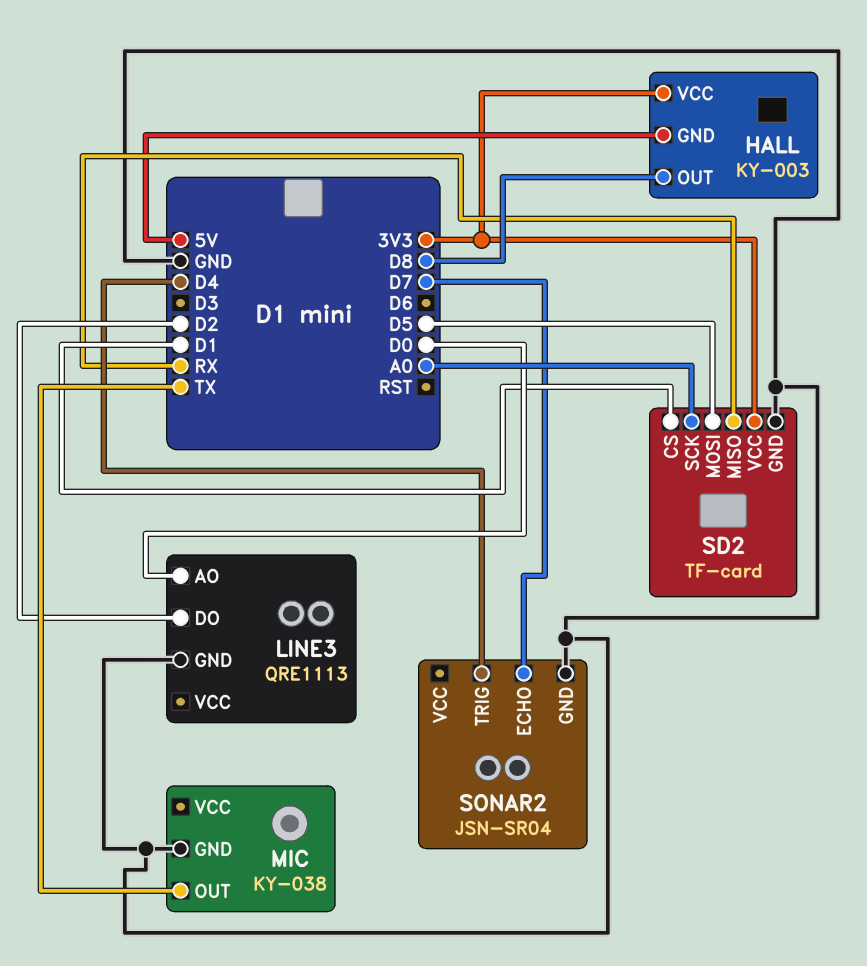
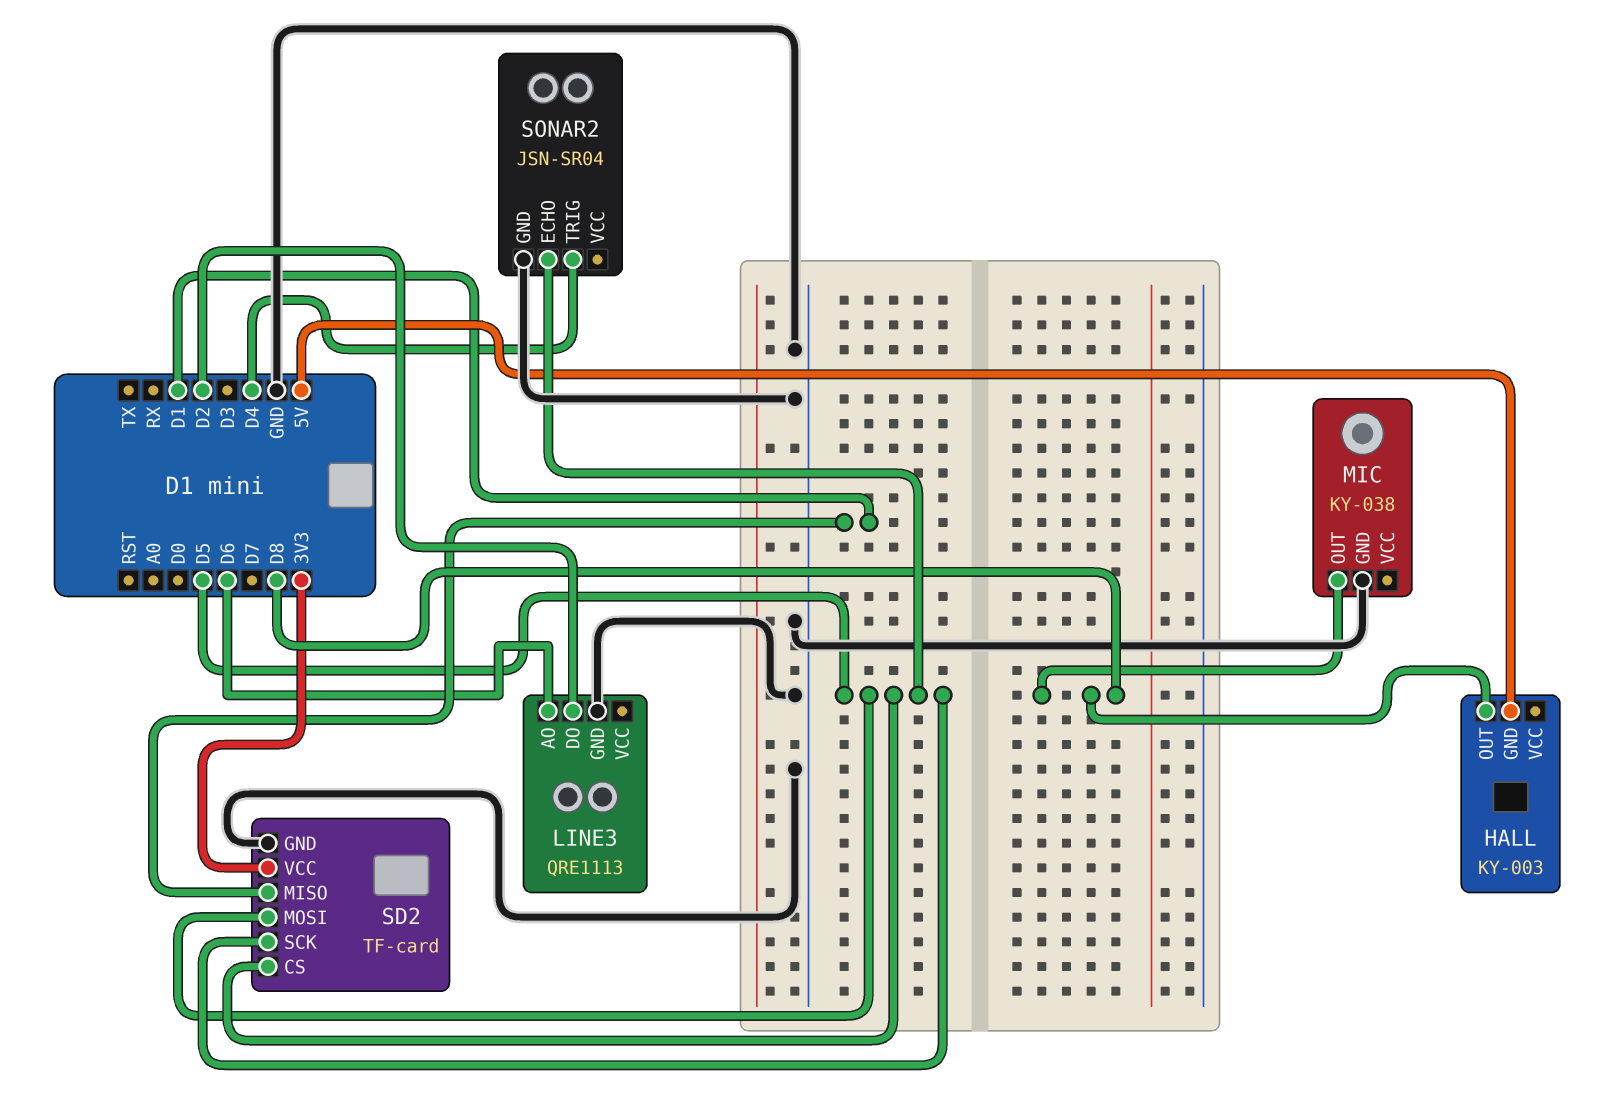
HALL pin VCC: 3V3 -> none
LINE3 pin AO: D0 -> D6
MIC pin OUT: TX -> D8
SD2 pin CS: D1 -> D5
SD2 pin MISO: RX -> D1
SD2 pin SCK: A0 -> D5
SONAR2 pin ECHO: D7 -> D5

